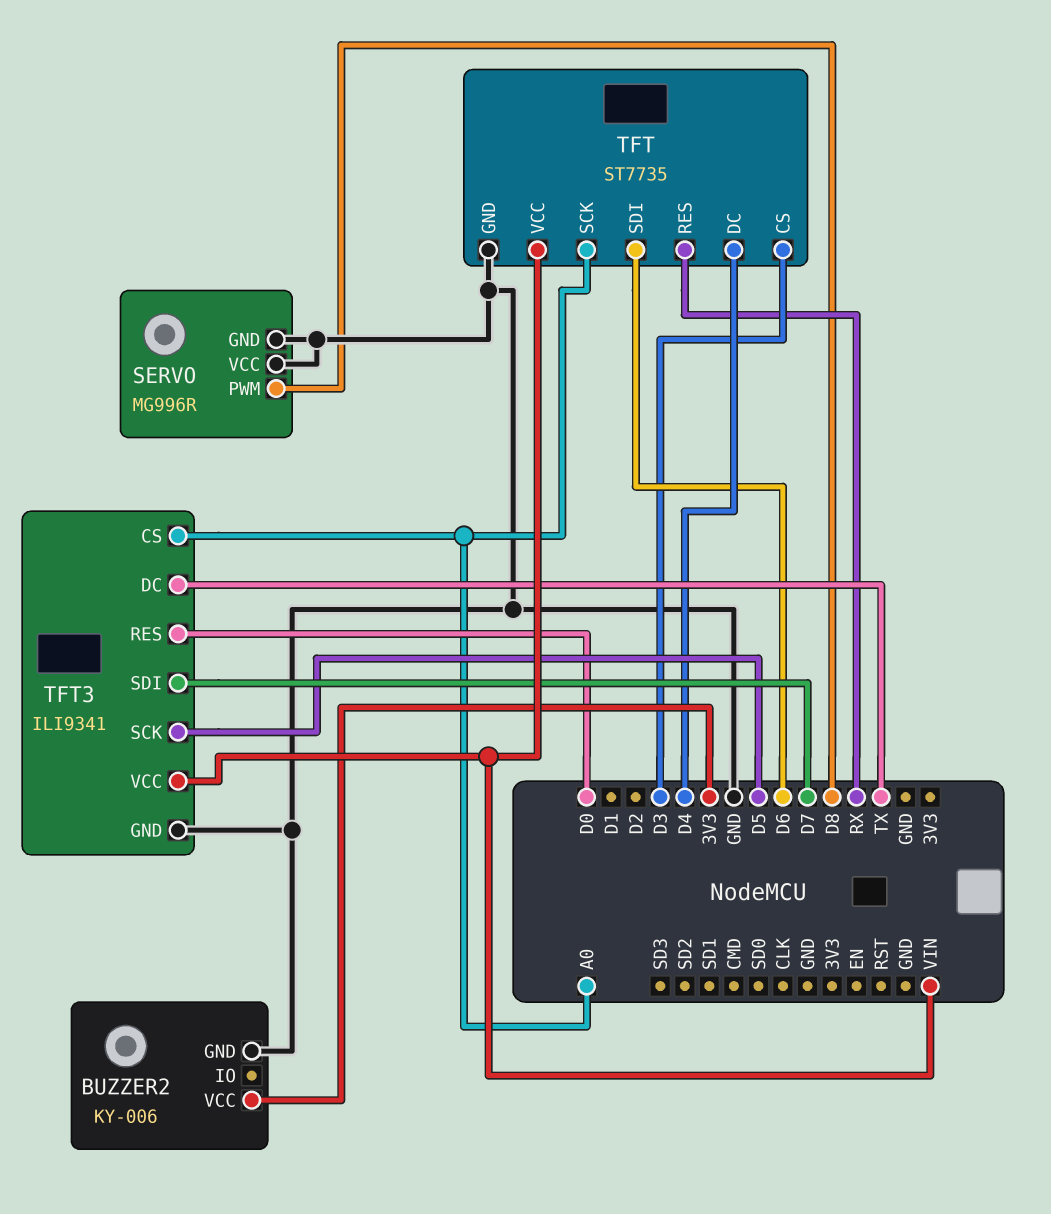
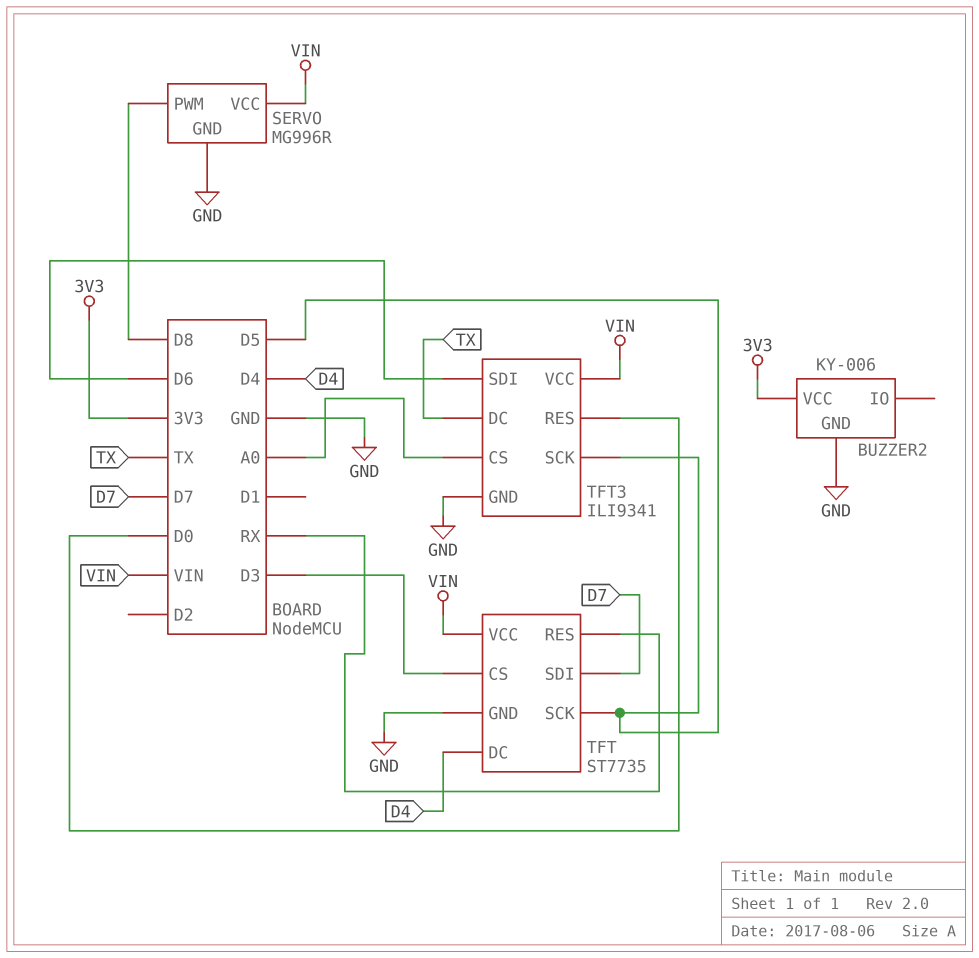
SERVO pin VCC: GND -> VIN
TFT pin SCK: A0 -> D5
TFT pin SDI: D6 -> D7
TFT3 pin SDI: D7 -> D6

